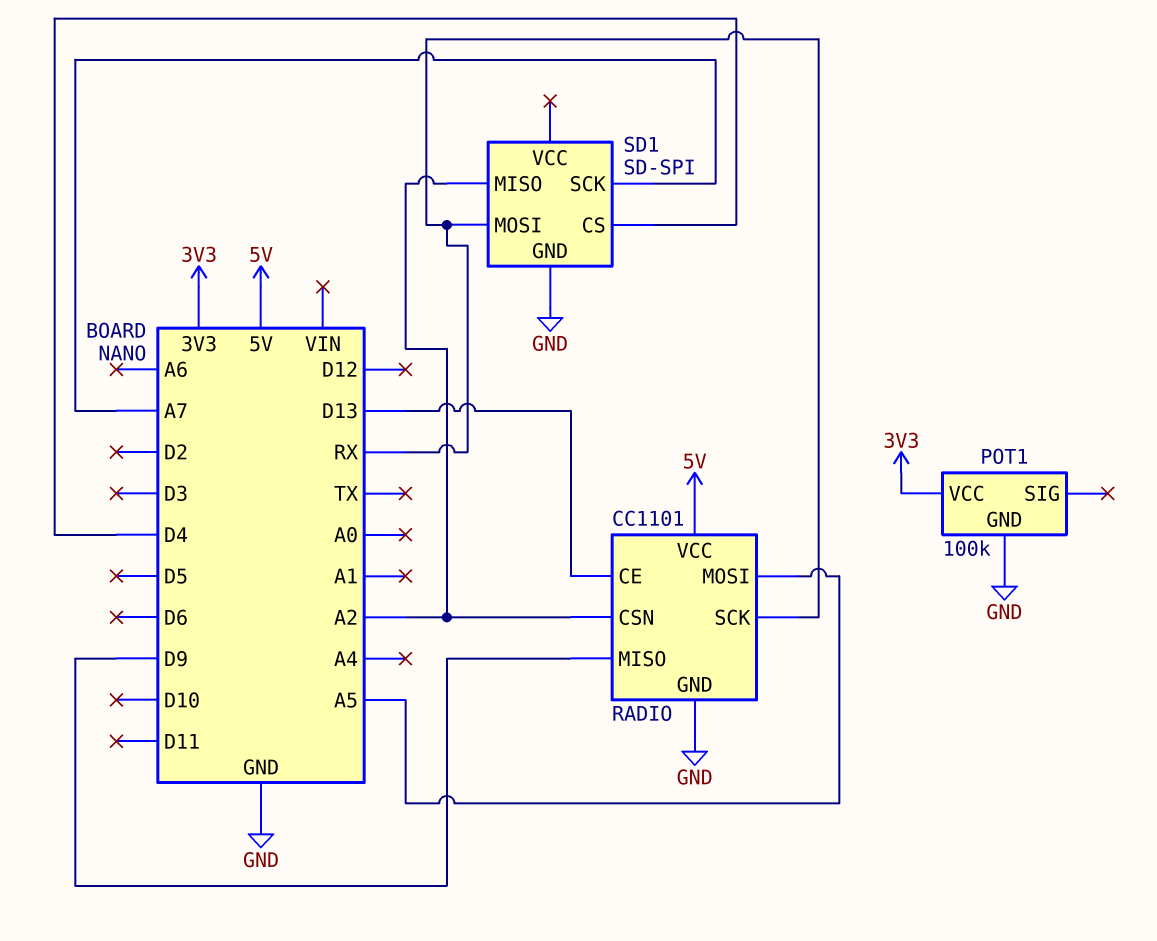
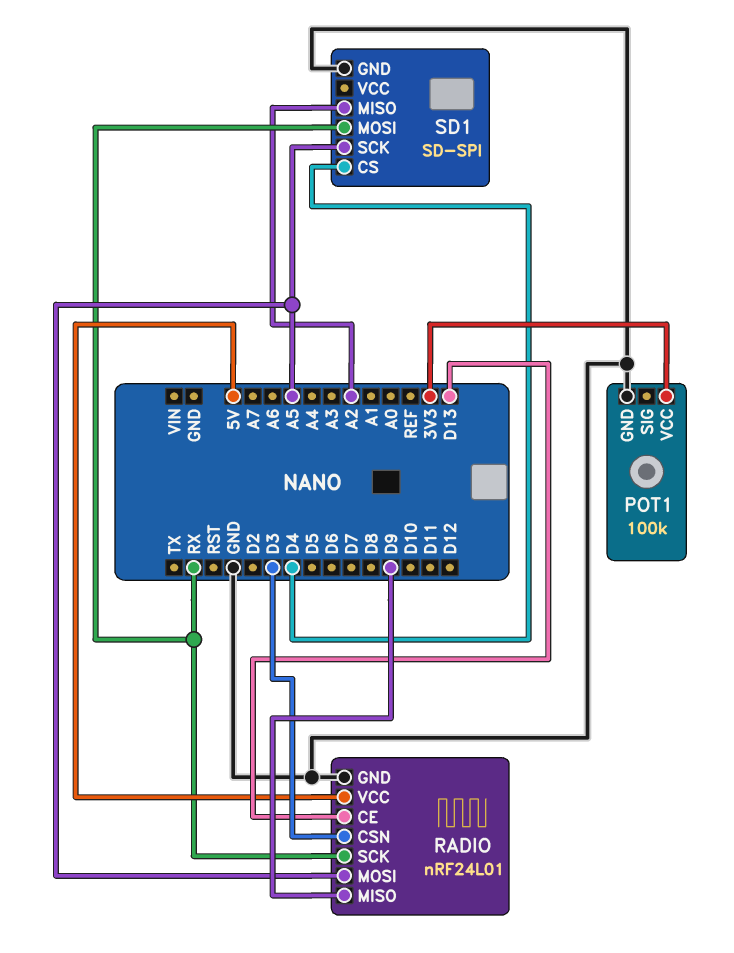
RADIO: CC1101 -> nRF24L01
RADIO pin CSN: A2 -> D3
SD1 pin SCK: A7 -> A5

